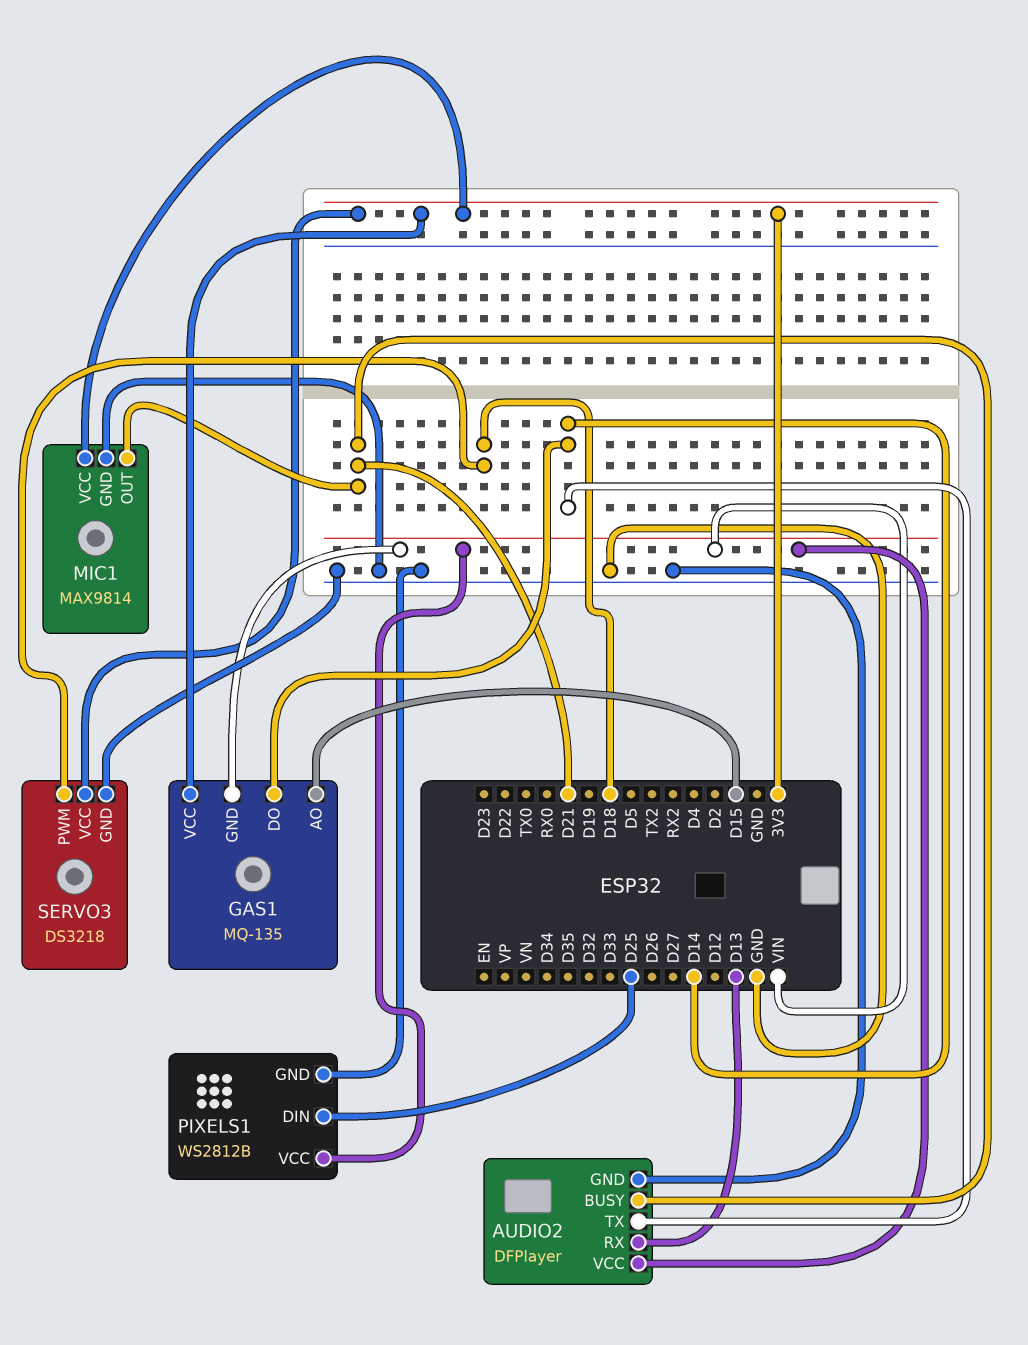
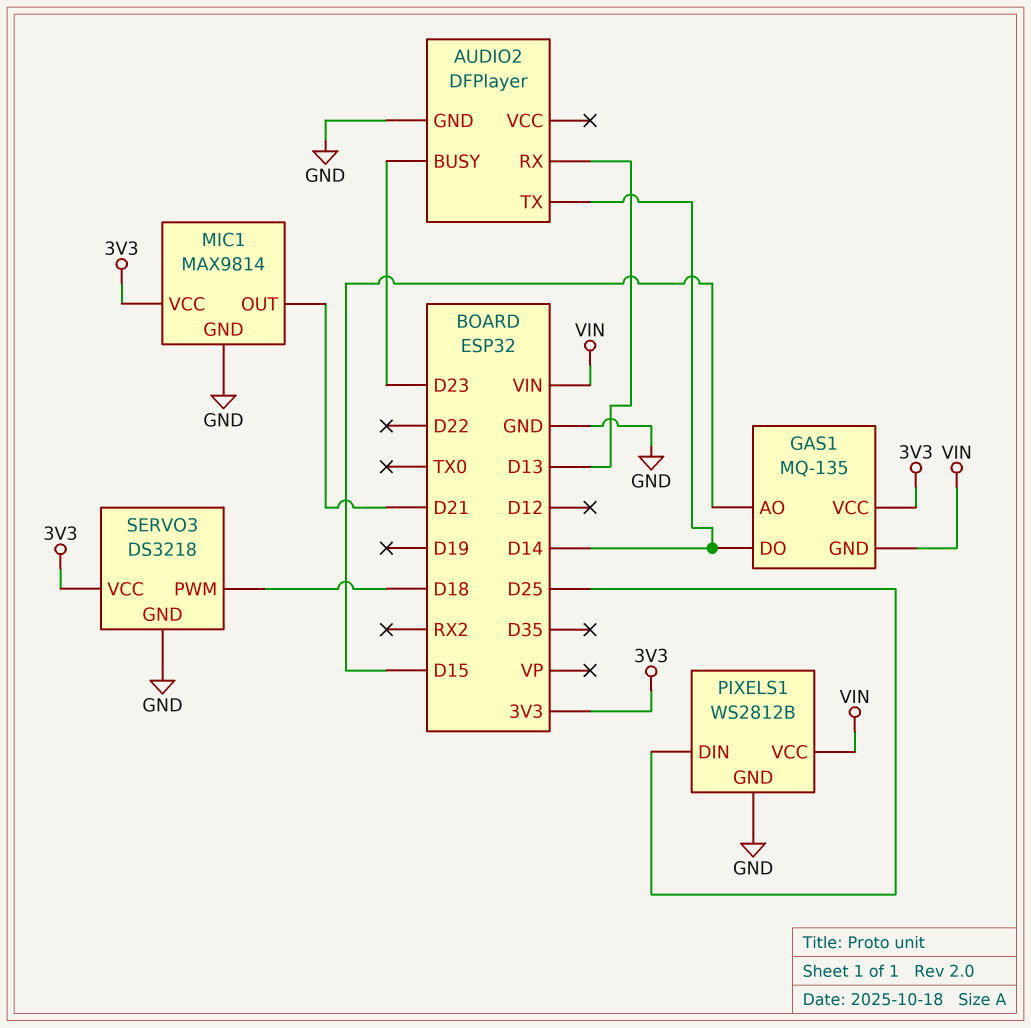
AUDIO2 pin BUSY: D21 -> D23
AUDIO2 pin VCC: VIN -> none

